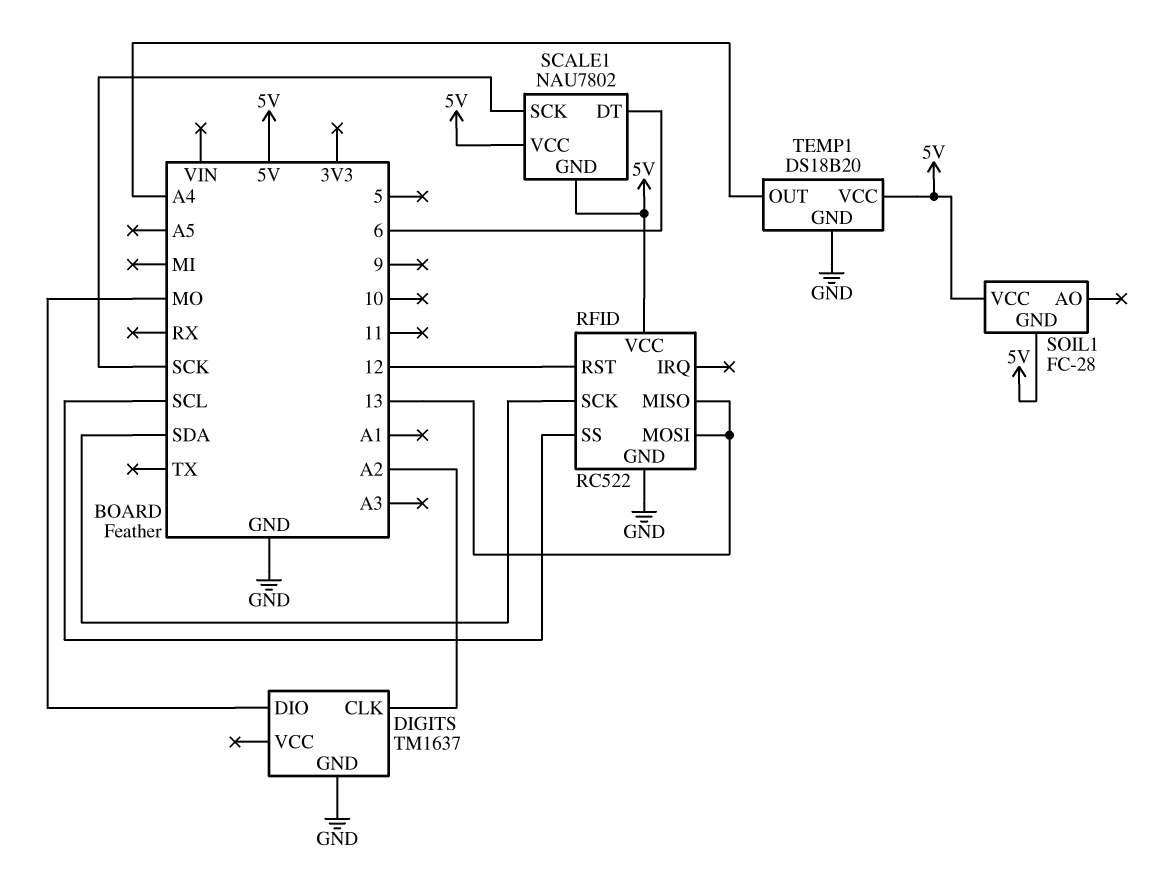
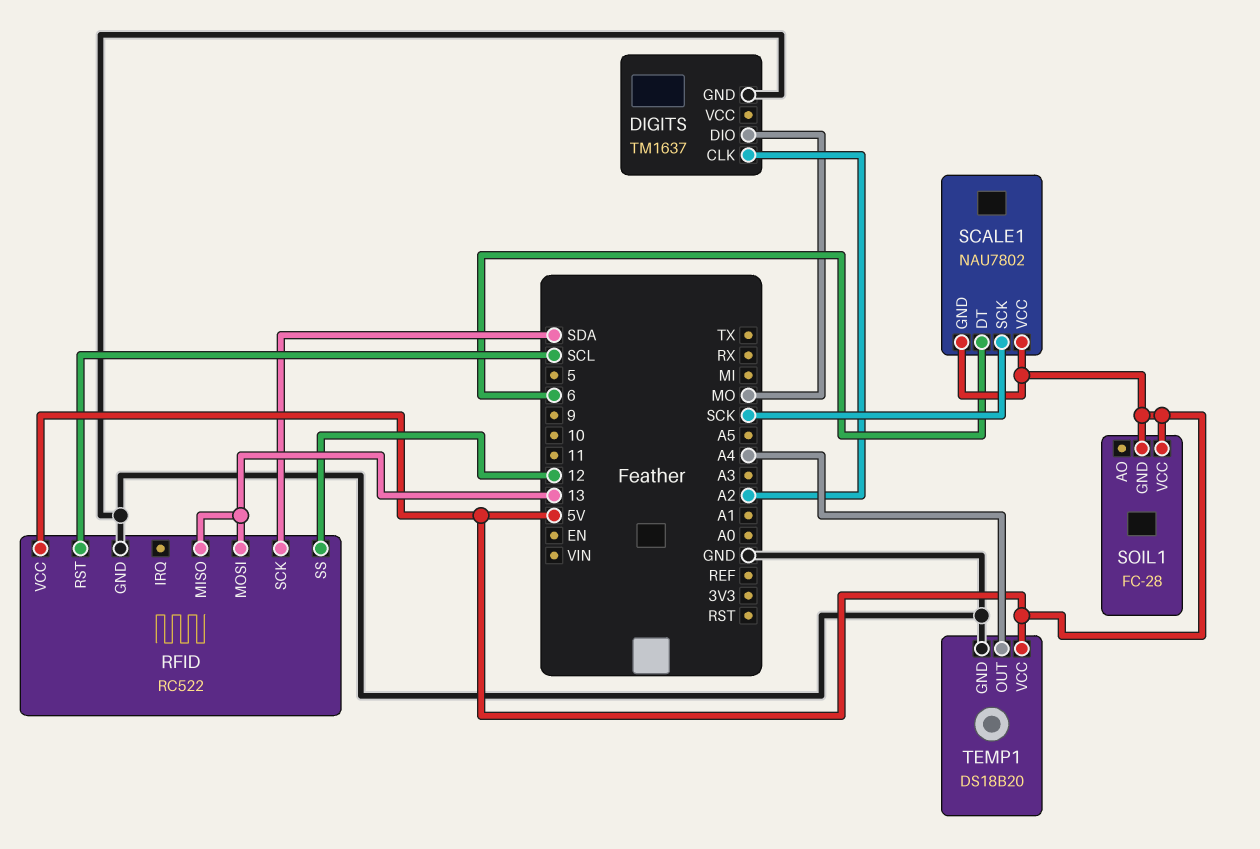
RFID pin RST: 12 -> SCL
RFID pin SS: SCL -> 12

